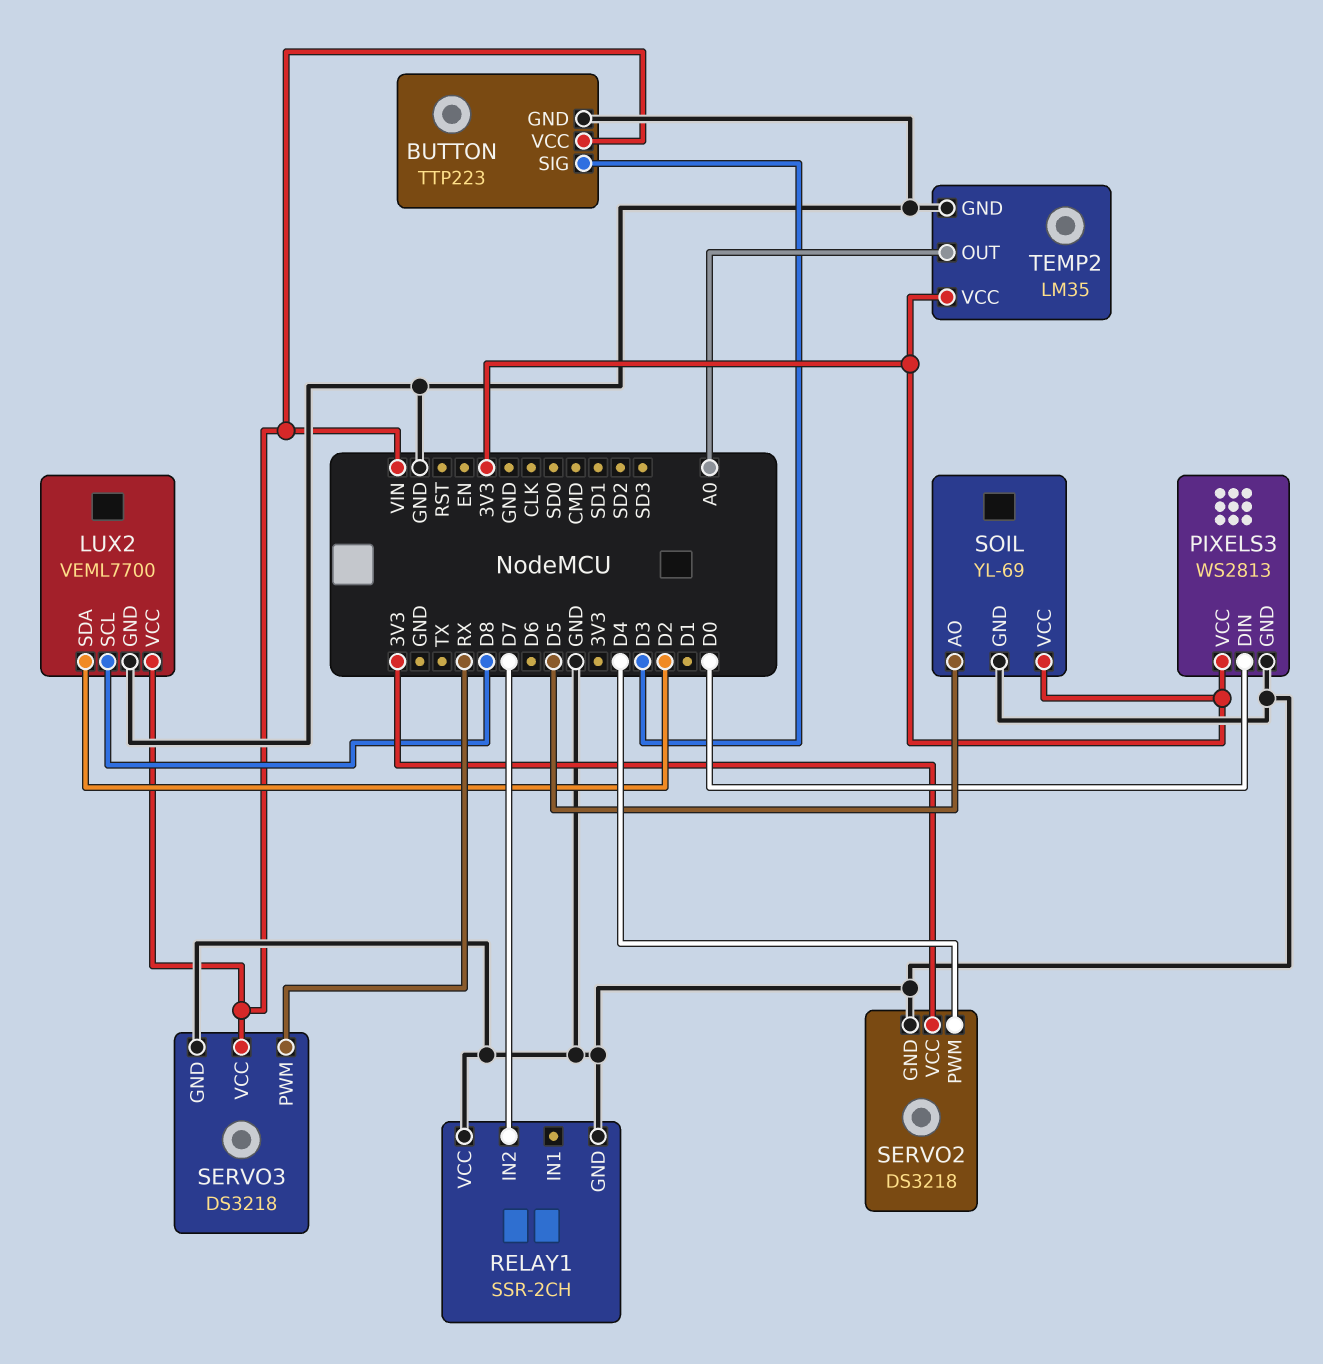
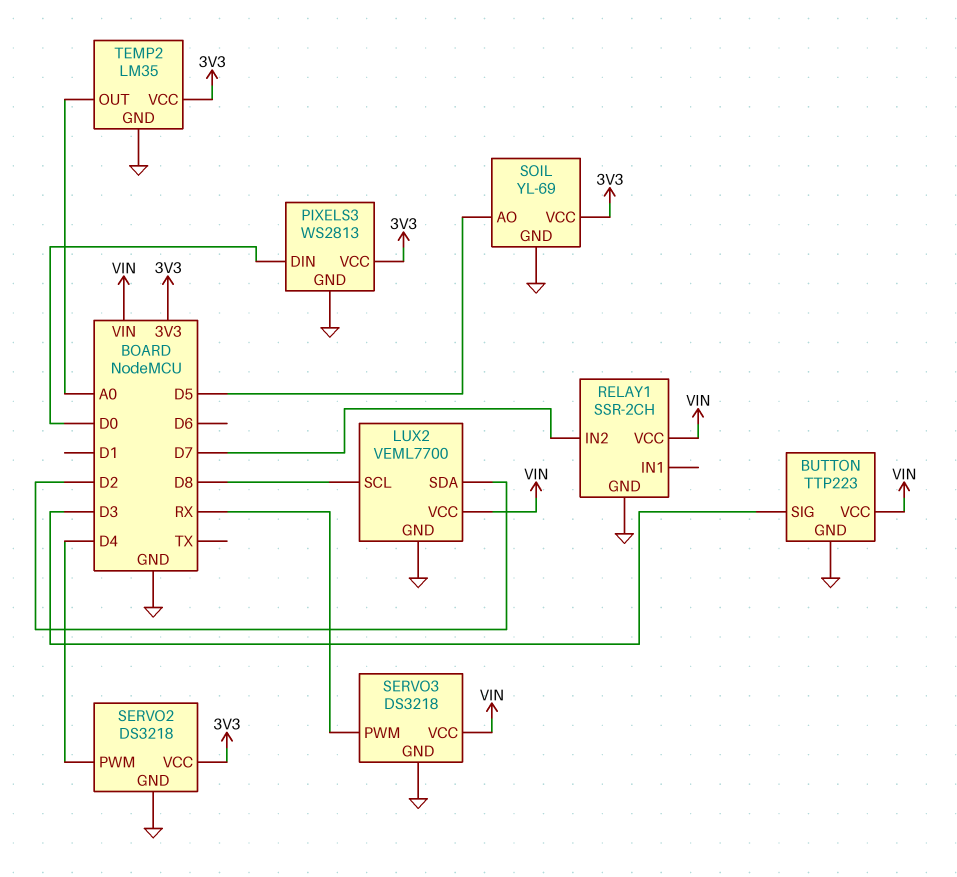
RELAY1 pin VCC: GND -> VIN

